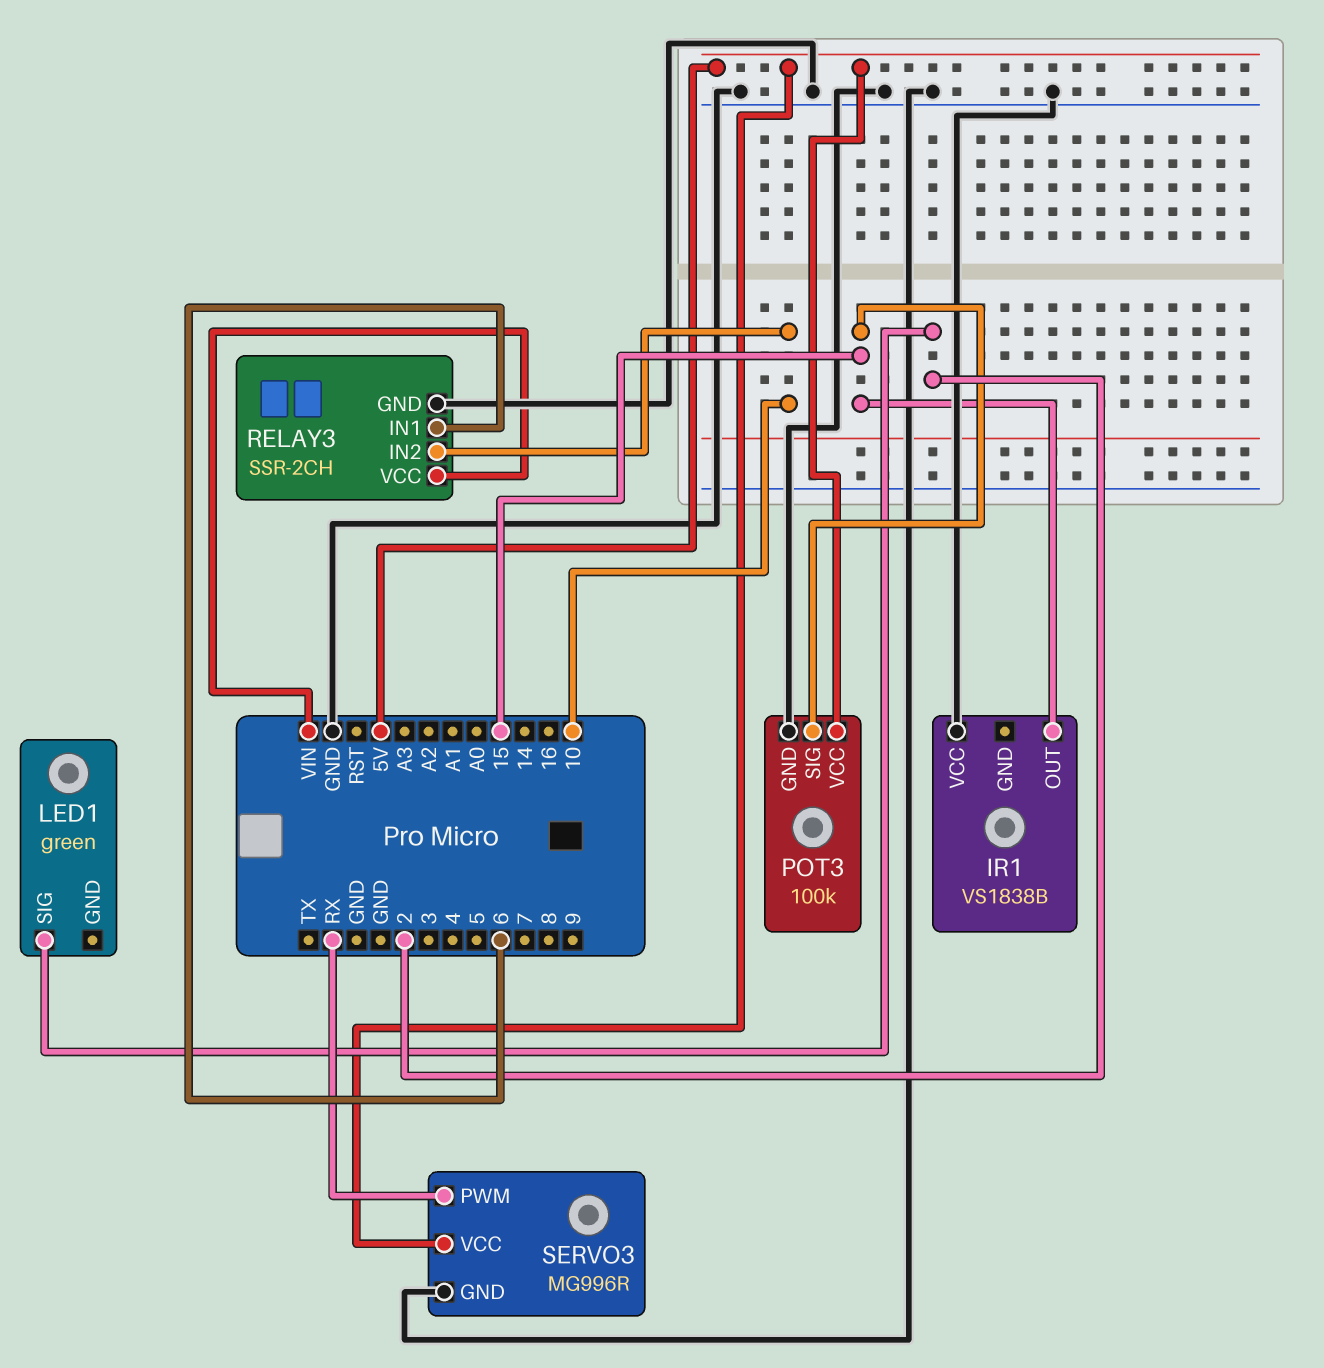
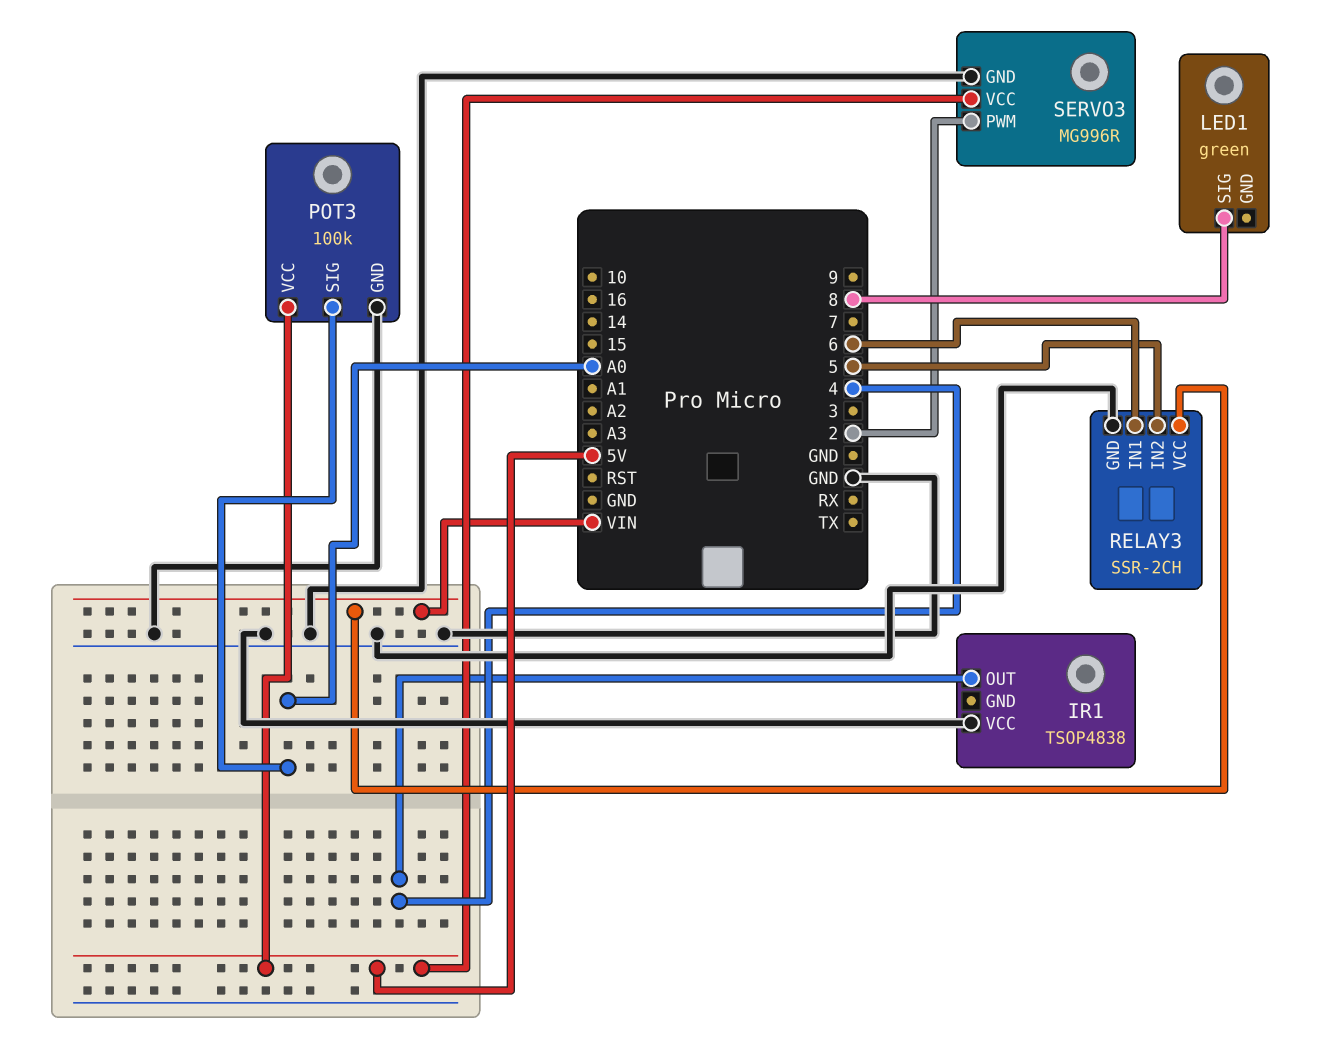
IR1: VS1838B -> TSOP4838
IR1 pin OUT: 15 -> 4
LED1 pin SIG: 2 -> 8
POT3 pin SIG: 15 -> A0
RELAY3 pin IN2: 10 -> 5
SERVO3 pin PWM: RX -> 2

